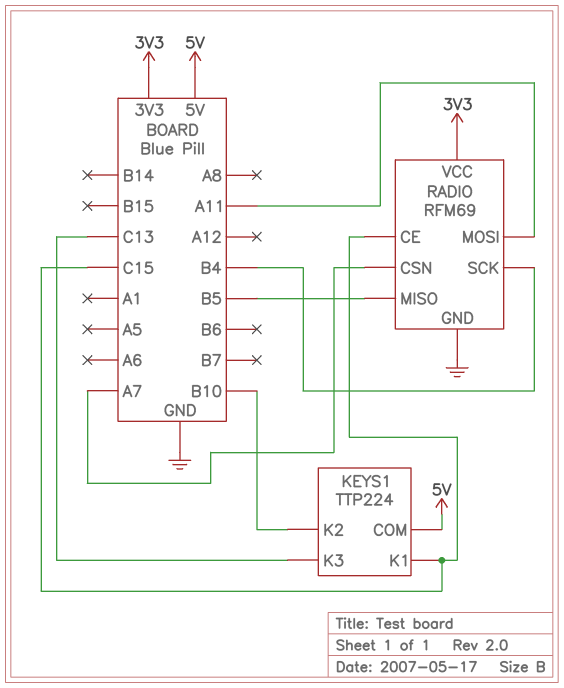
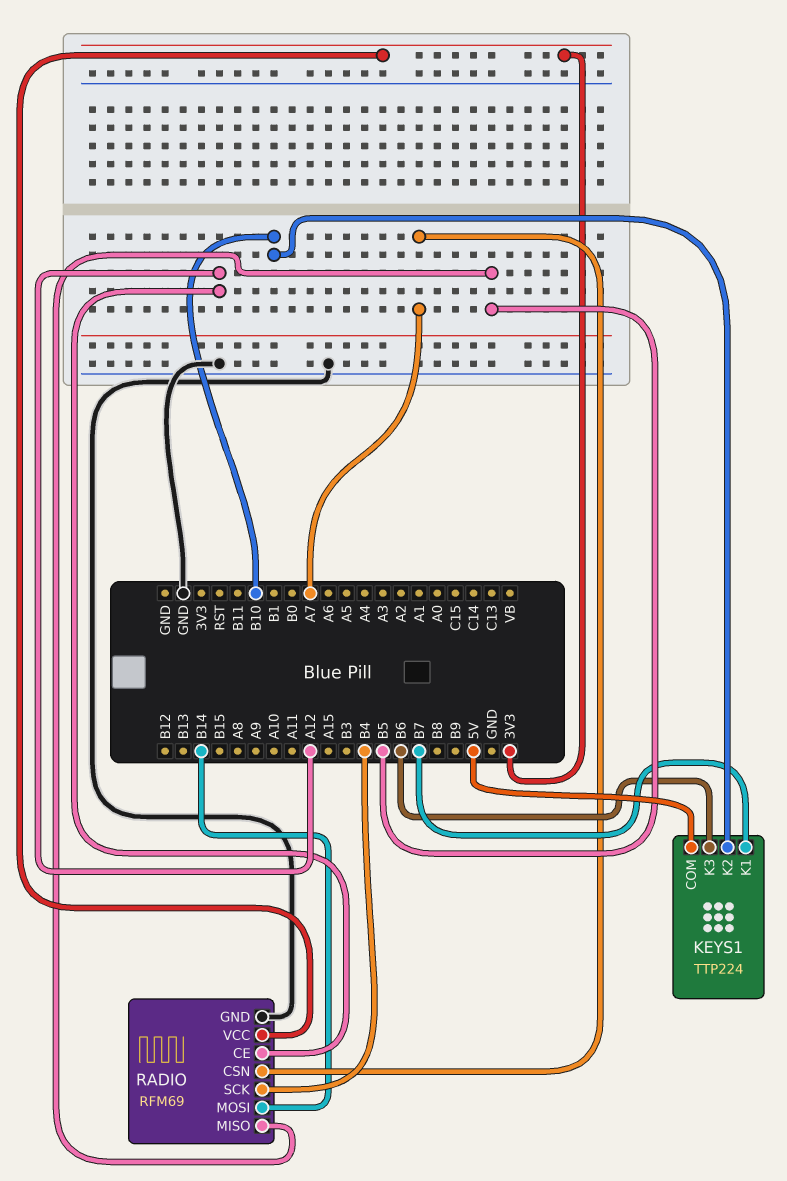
KEYS1 pin K1: C15 -> B7
KEYS1 pin K3: C13 -> B6
RADIO pin CE: C15 -> A12
RADIO pin MOSI: A11 -> B14

